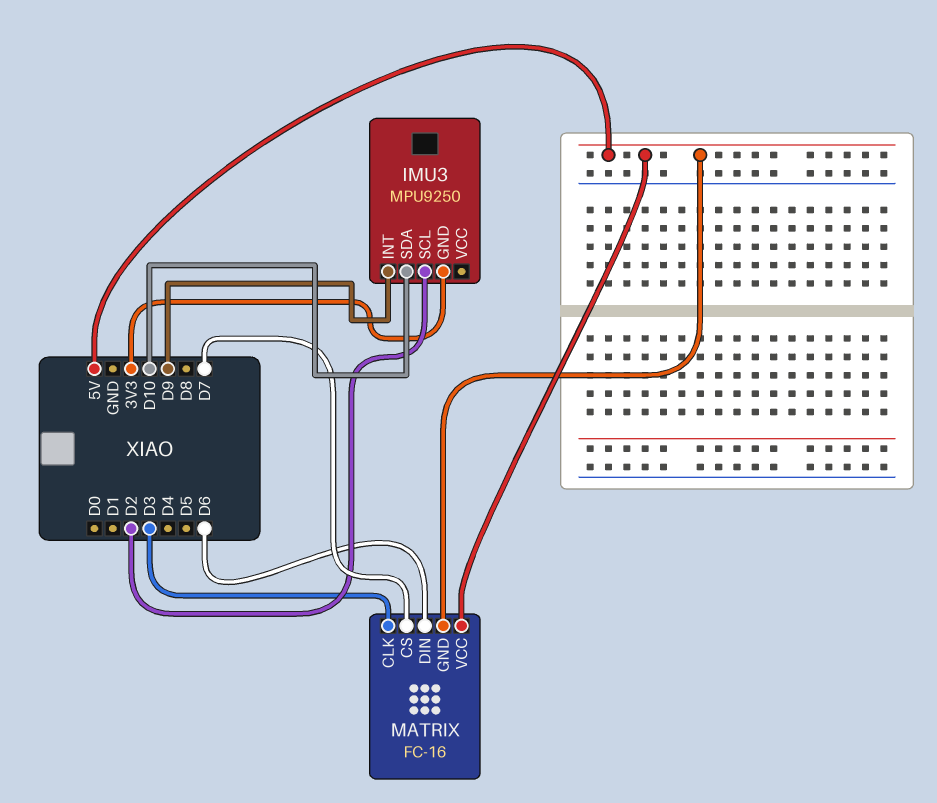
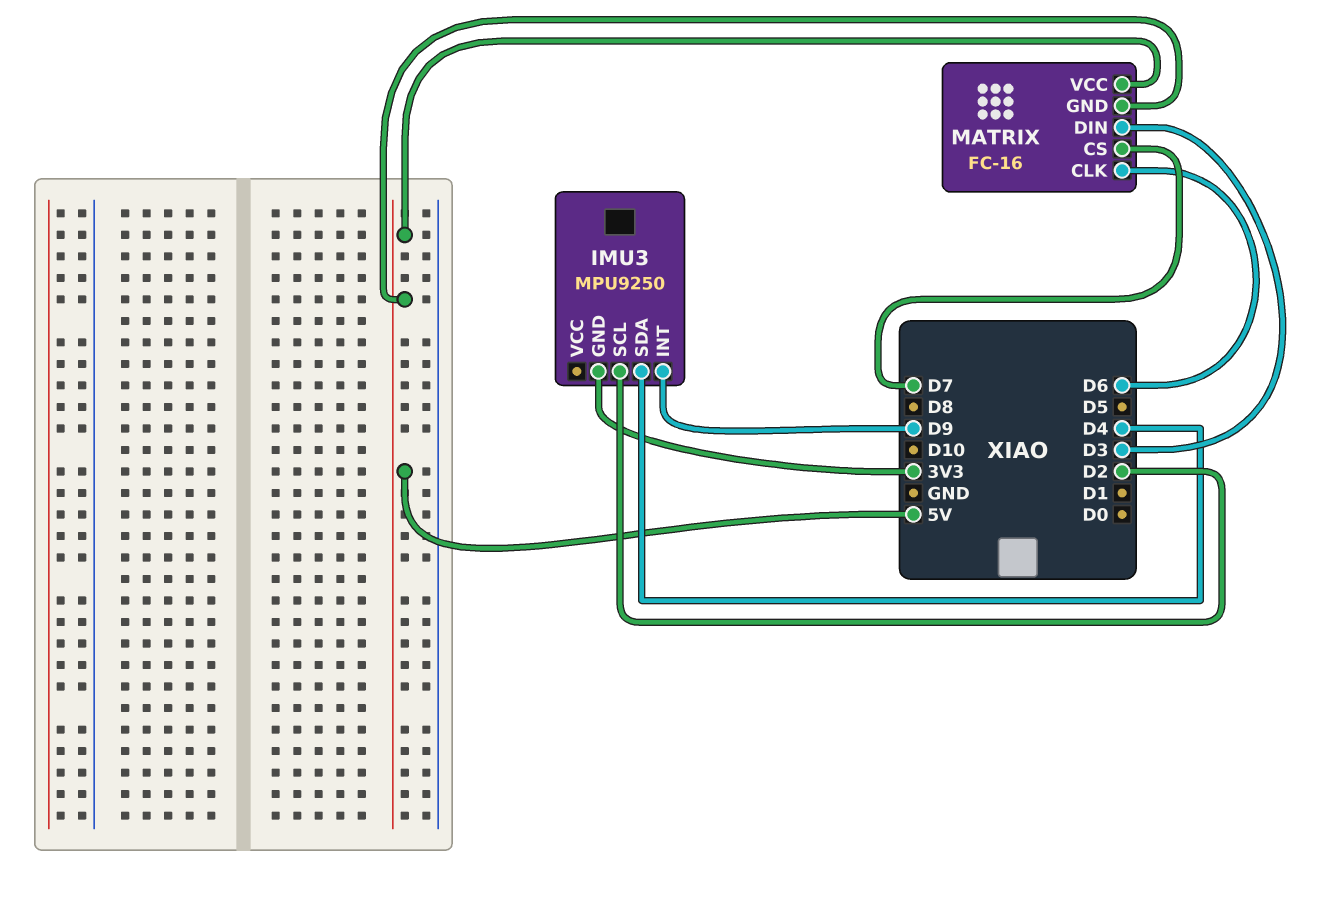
IMU3 pin SDA: D10 -> D4
MATRIX pin CLK: D3 -> D6
MATRIX pin DIN: D6 -> D3

